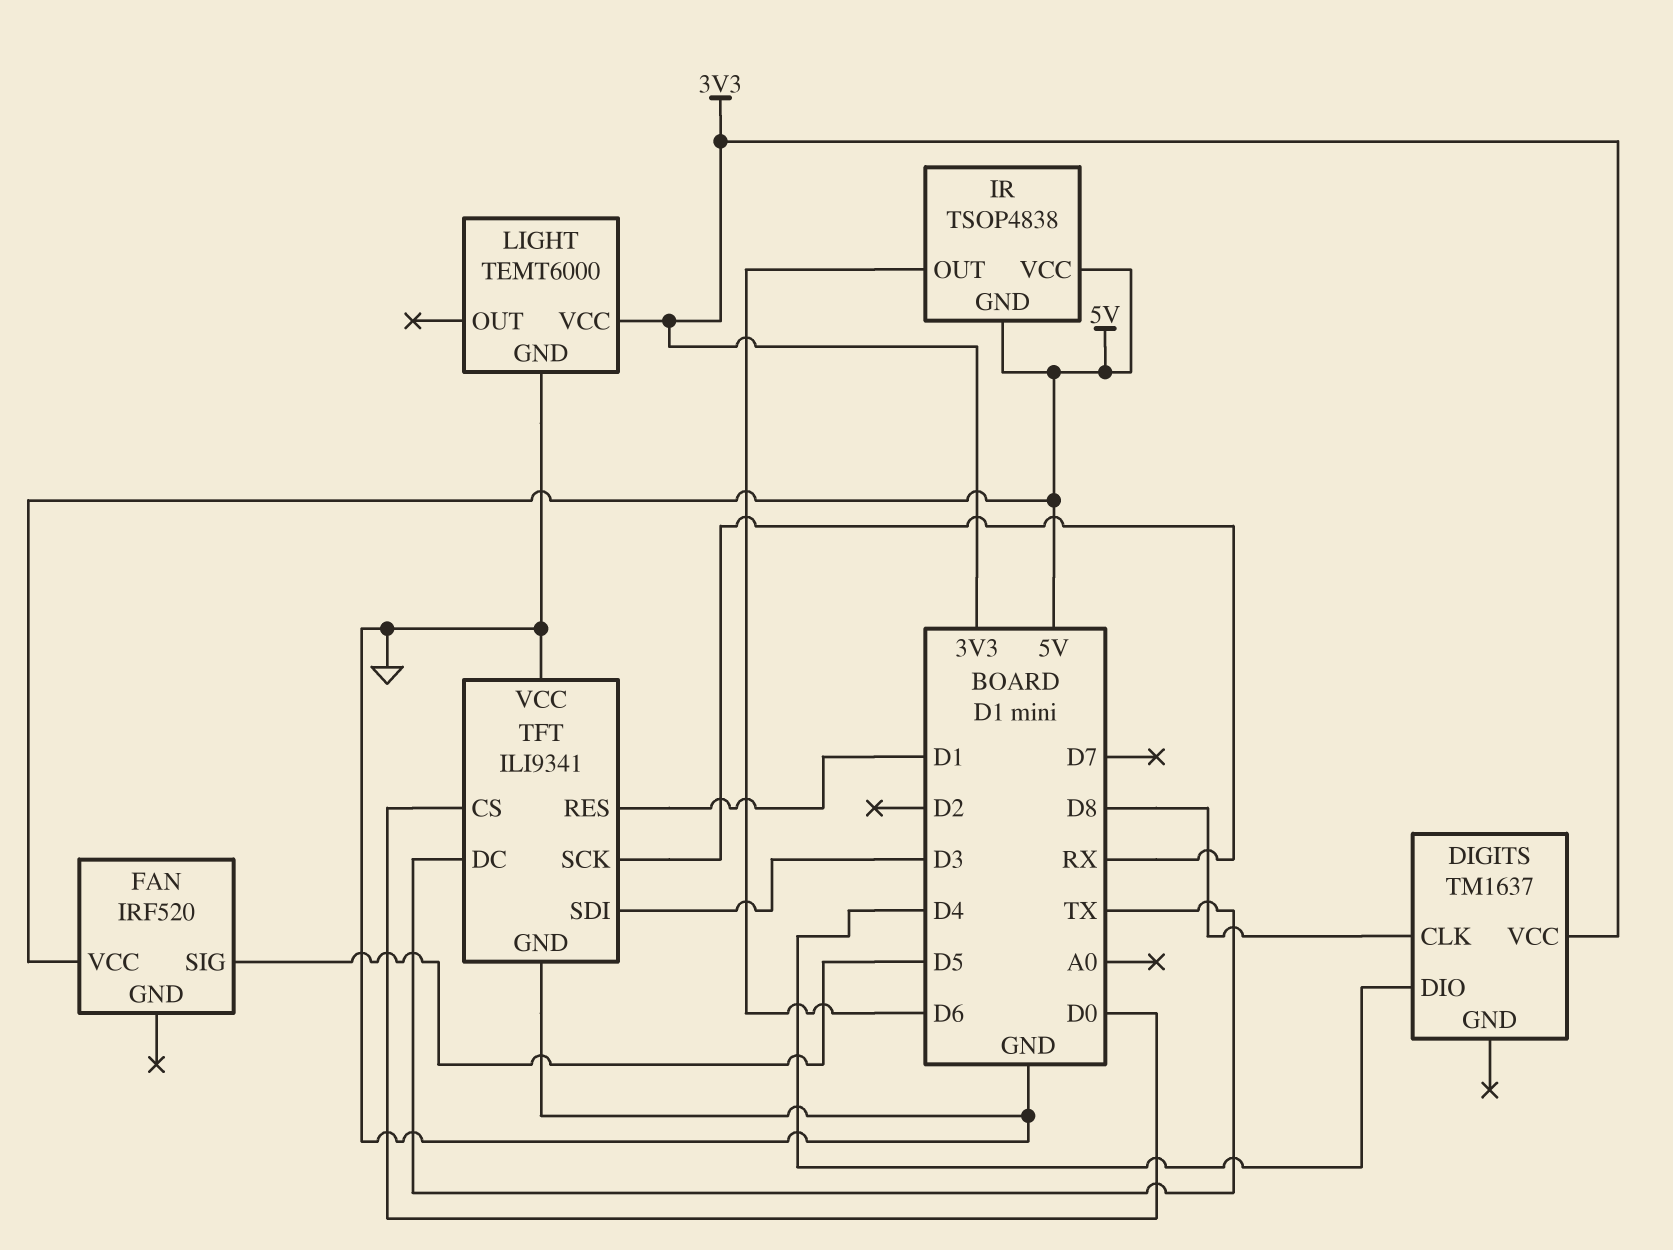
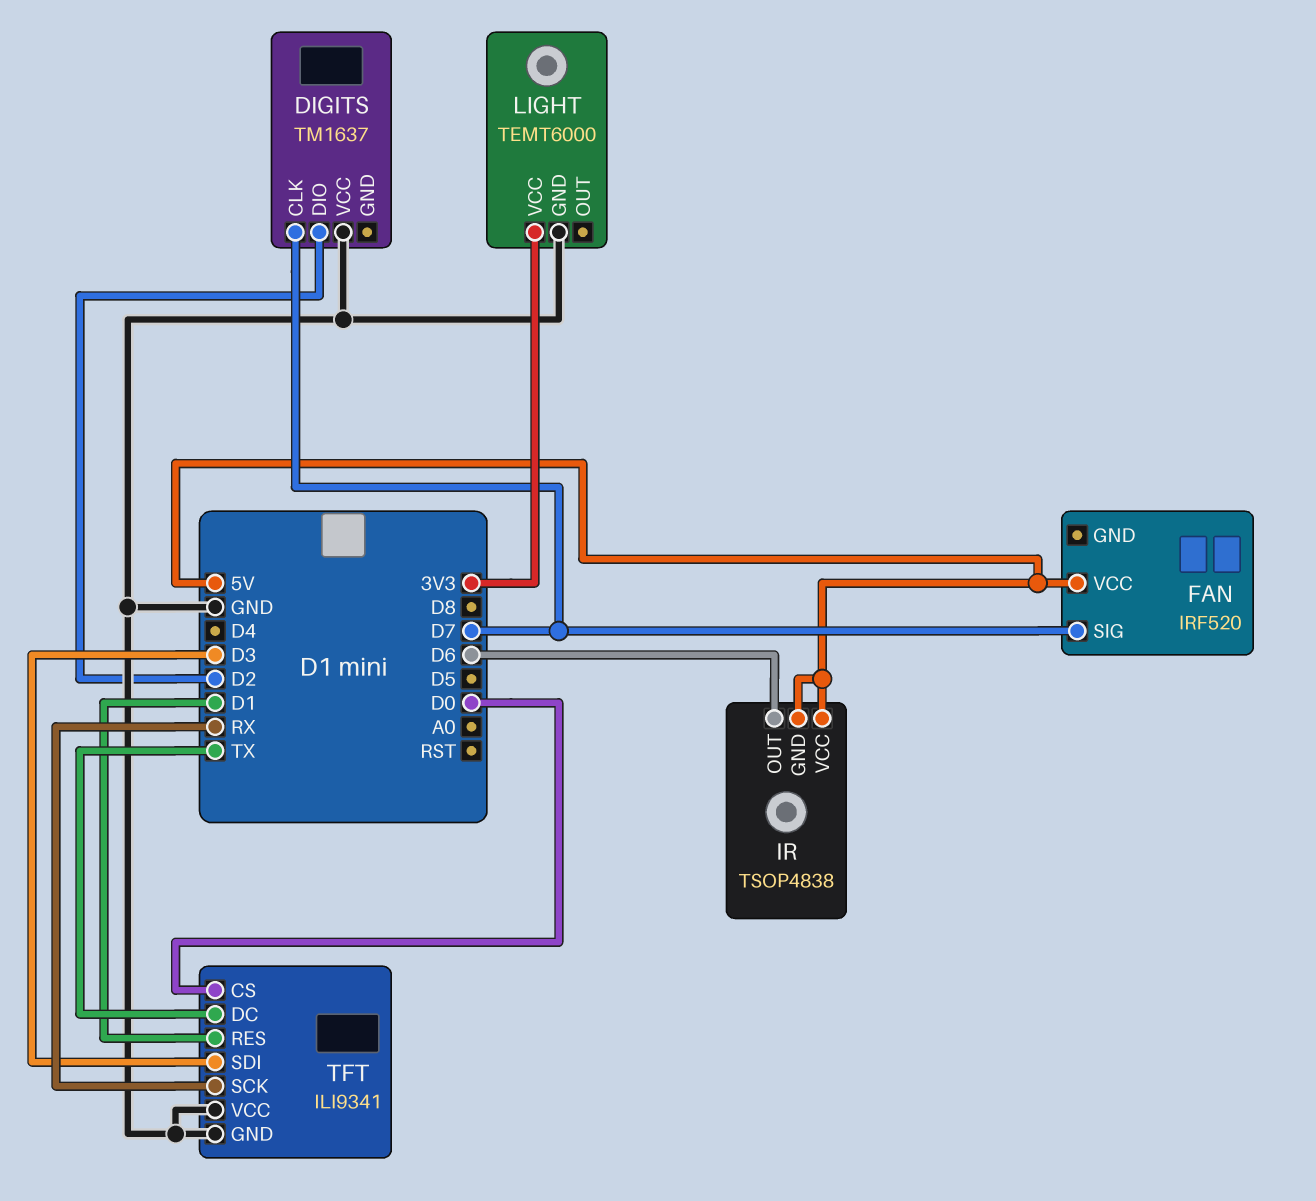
DIGITS pin CLK: D8 -> D7
DIGITS pin DIO: D4 -> D2
DIGITS pin VCC: 3V3 -> GND
FAN pin SIG: D5 -> D7

